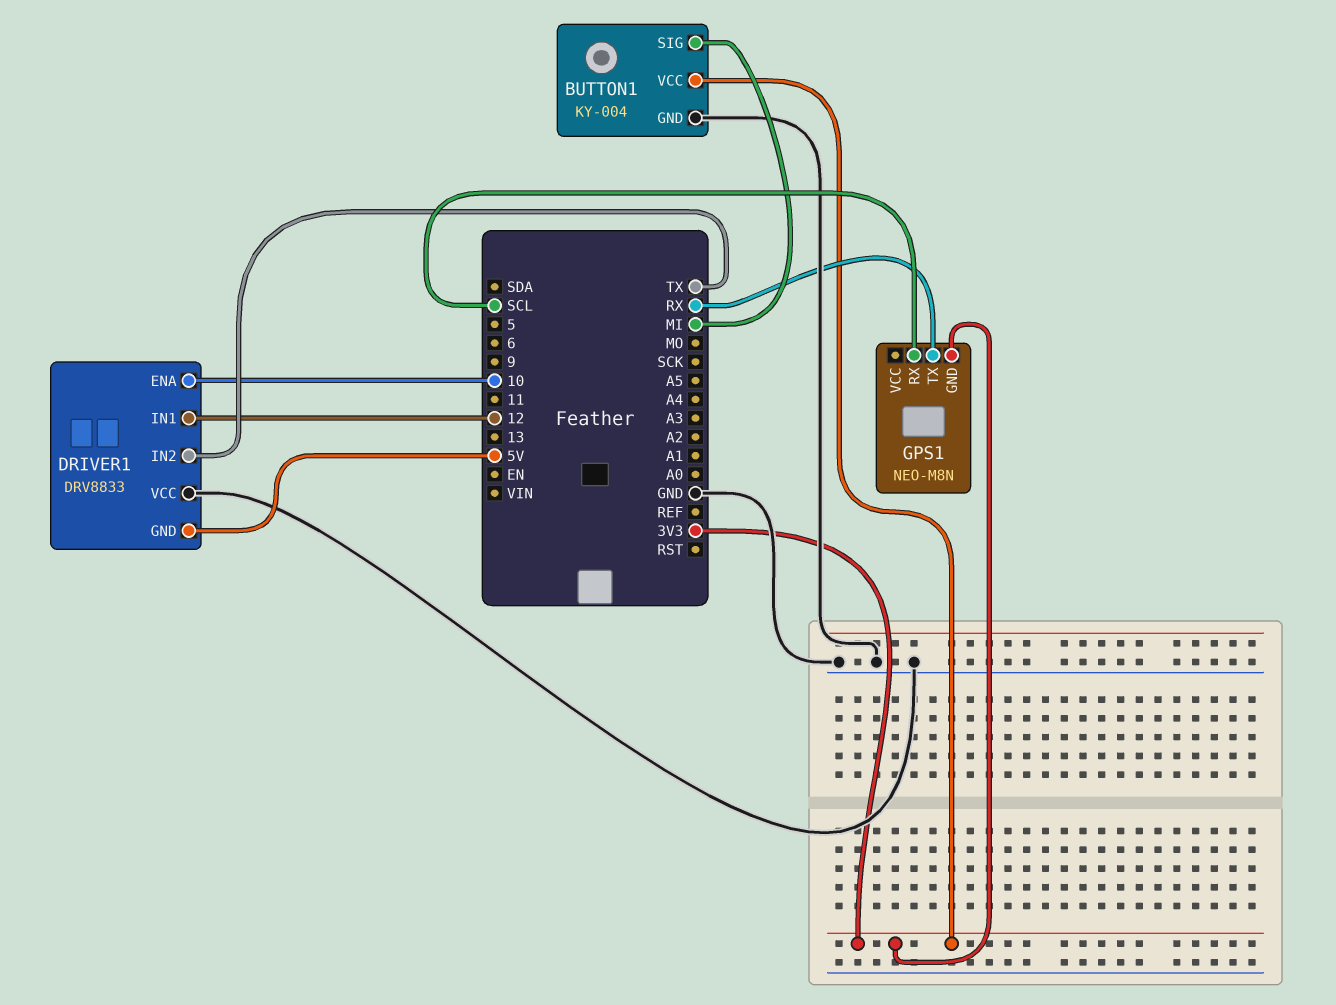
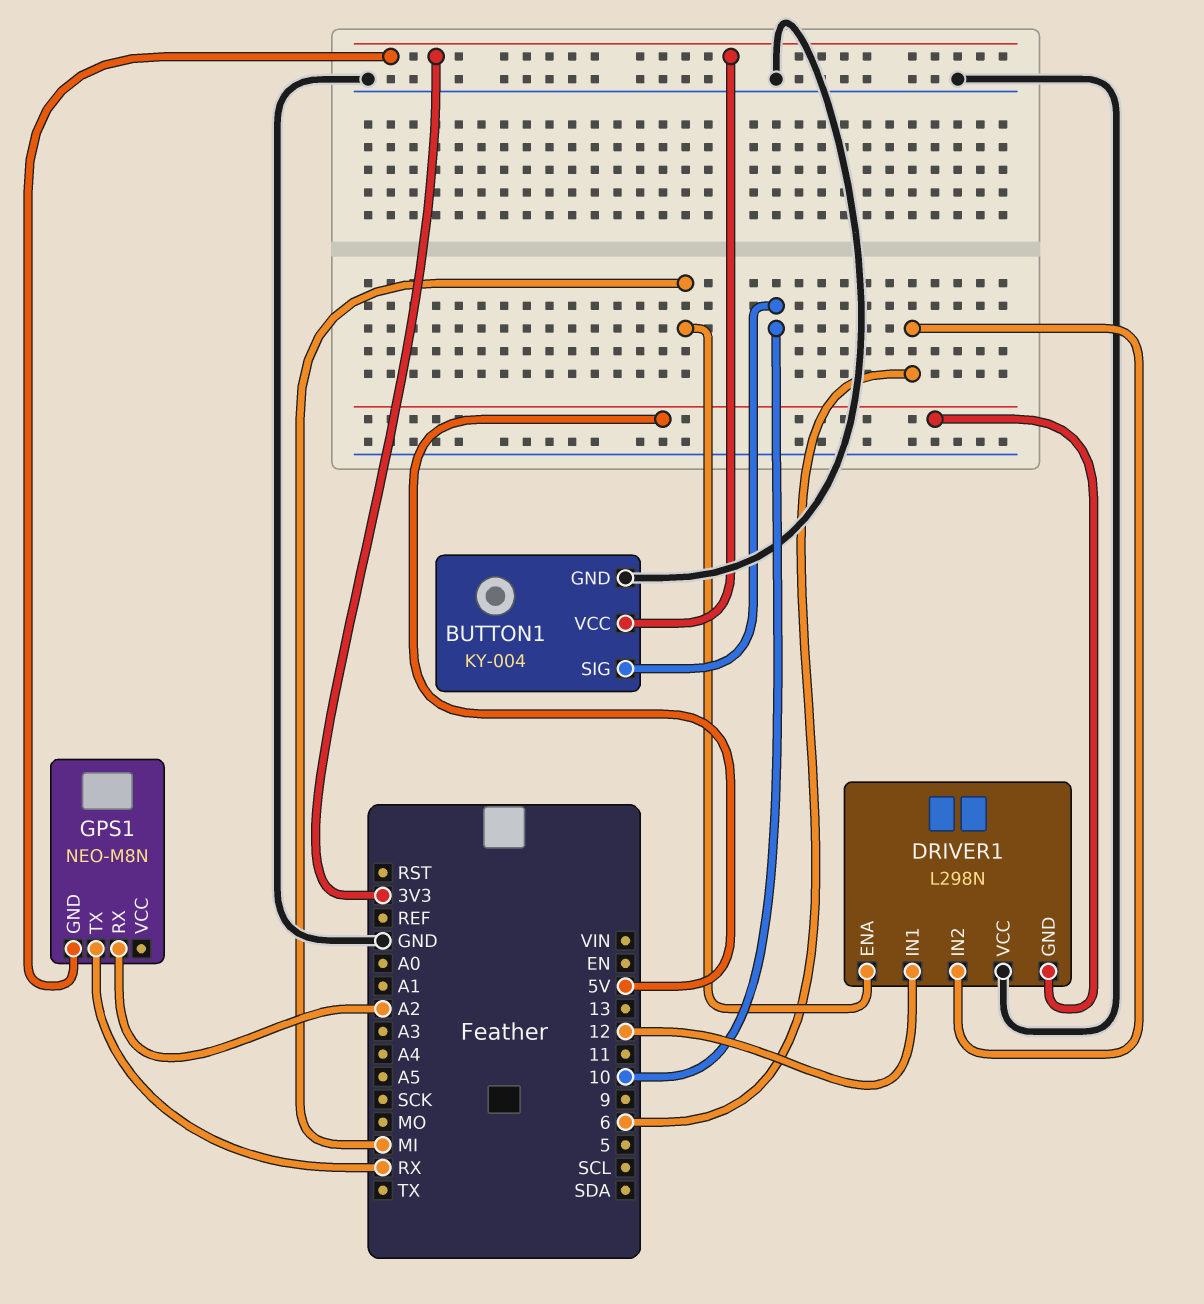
BUTTON1 pin SIG: MI -> 10
DRIVER1: DRV8833 -> L298N
DRIVER1 pin ENA: 10 -> MI
DRIVER1 pin IN2: TX -> 6
GPS1 pin RX: SCL -> A2

